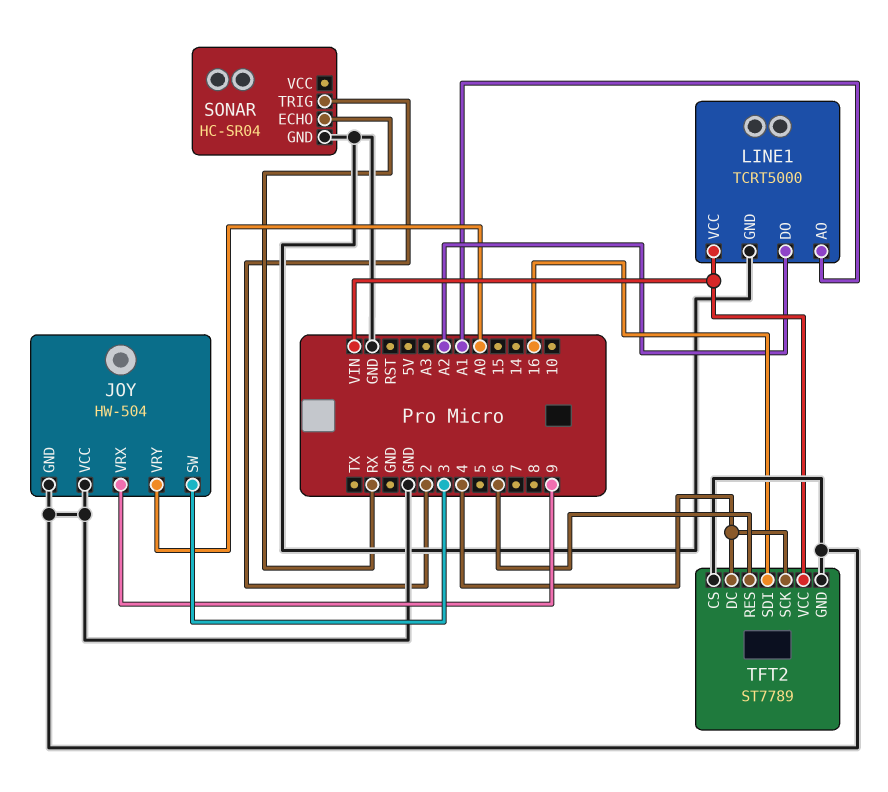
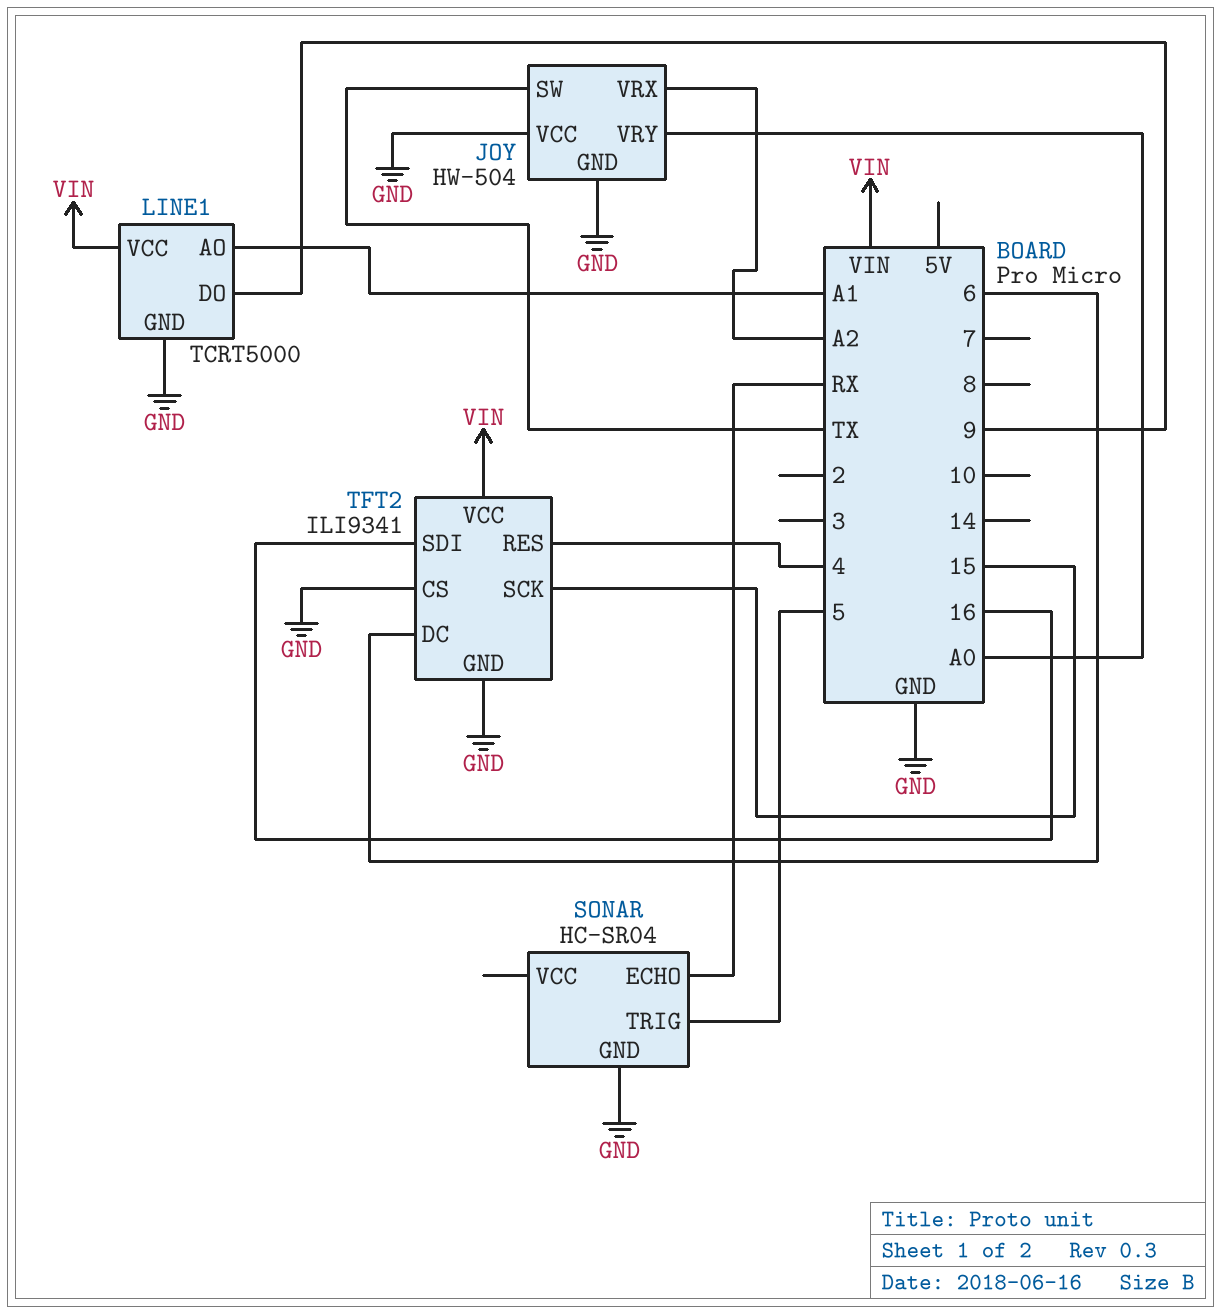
JOY pin SW: 3 -> TX
JOY pin VRX: 9 -> A2
LINE1 pin DO: A2 -> 9
SONAR pin TRIG: 2 -> 5
TFT2: ST7789 -> ILI9341
TFT2 pin DC: 4 -> 6
TFT2 pin RES: 6 -> 4
TFT2 pin SCK: 4 -> 15

